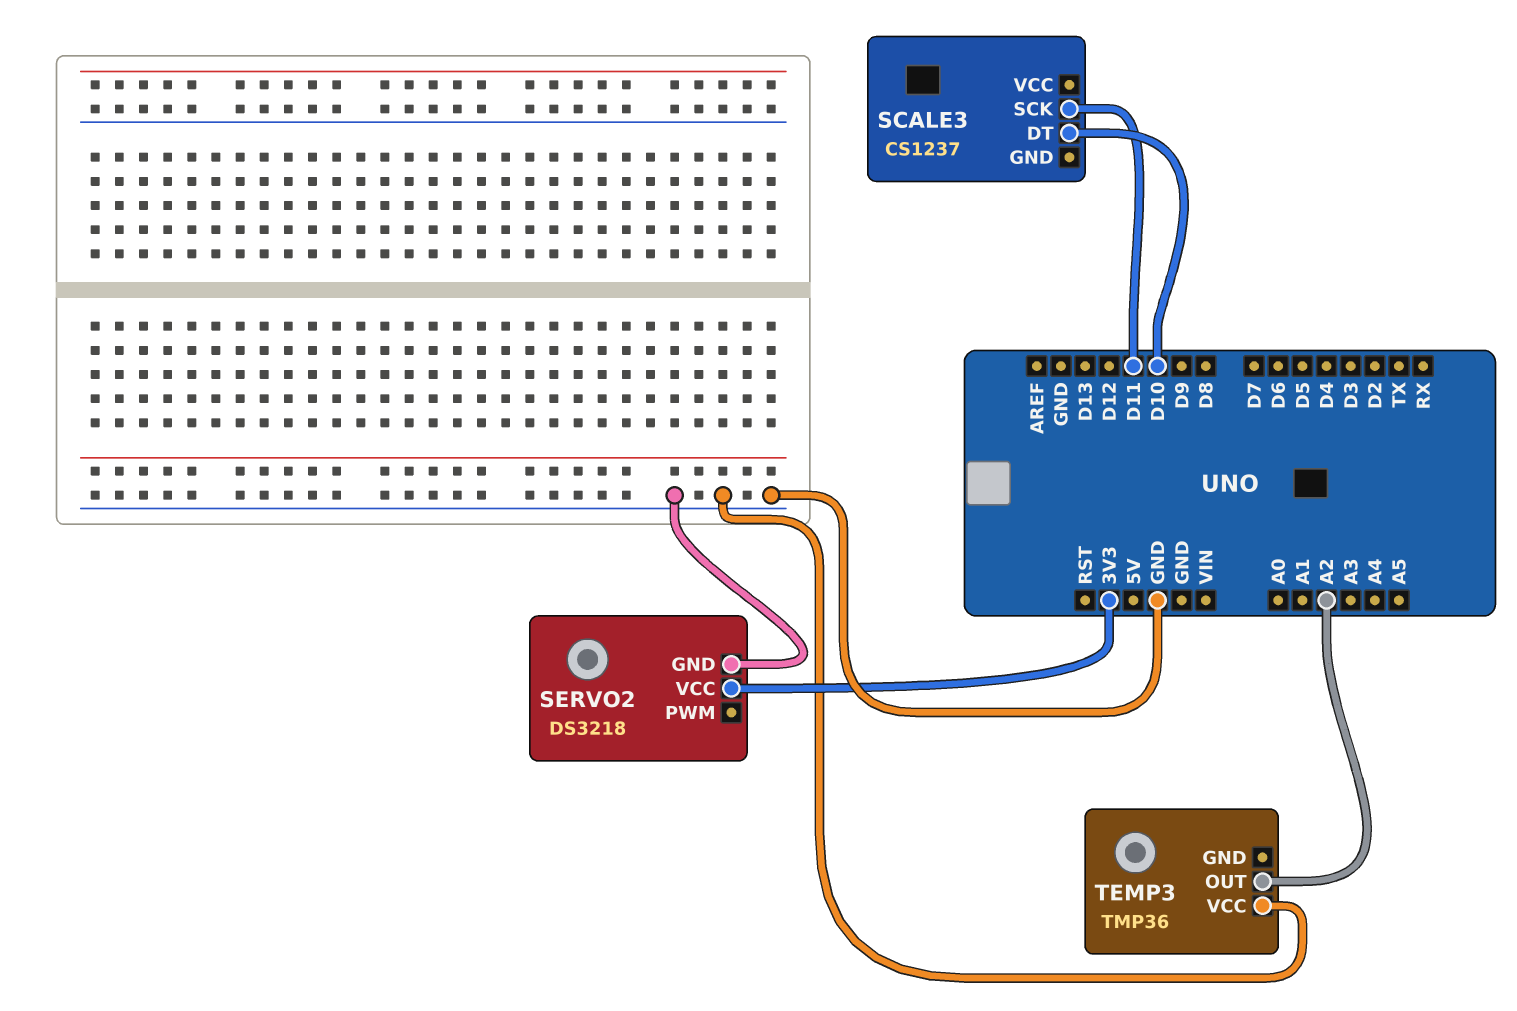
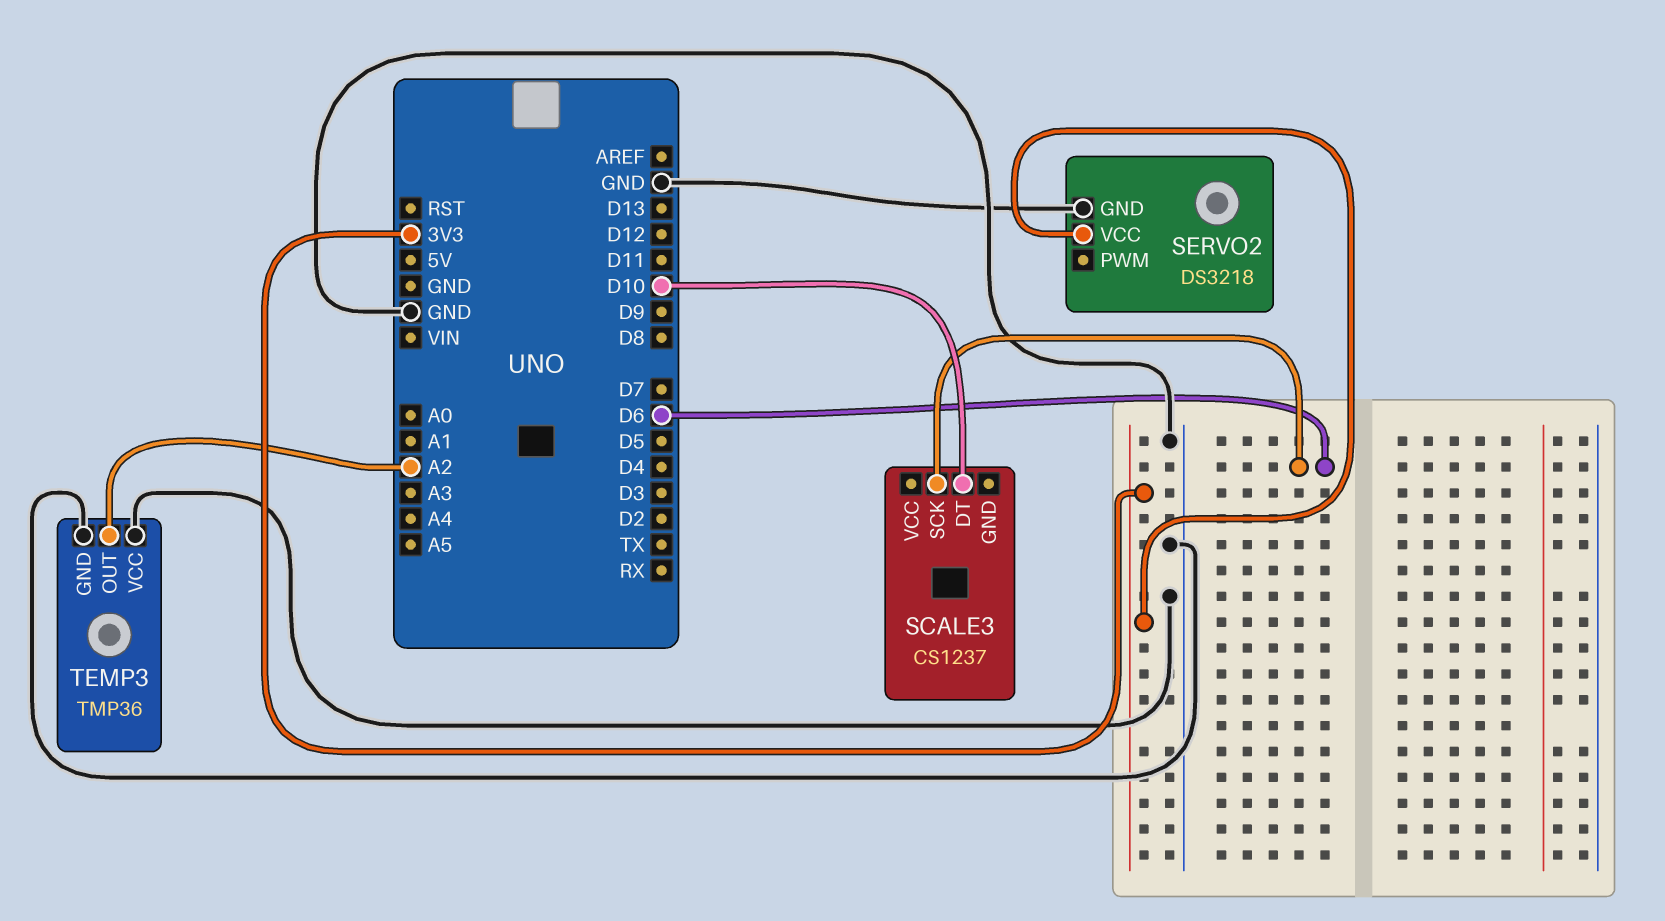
SCALE3 pin SCK: D11 -> D6
TEMP3 pin GND: none -> GND

